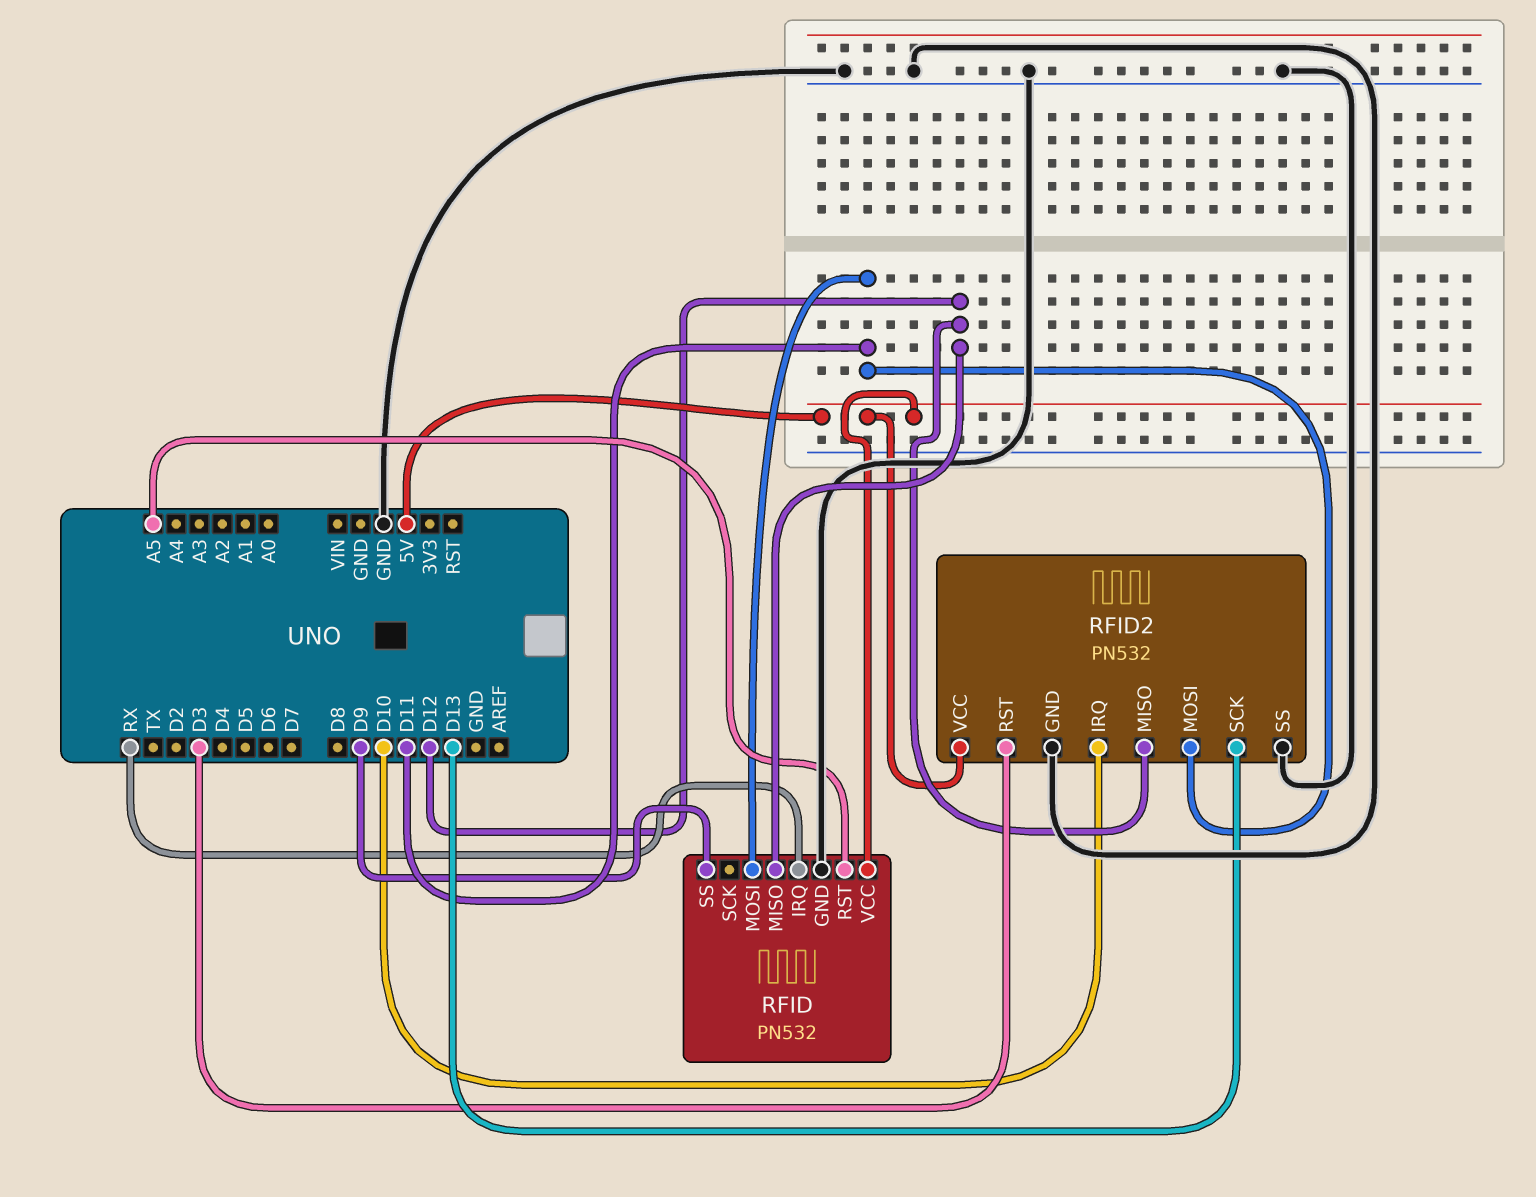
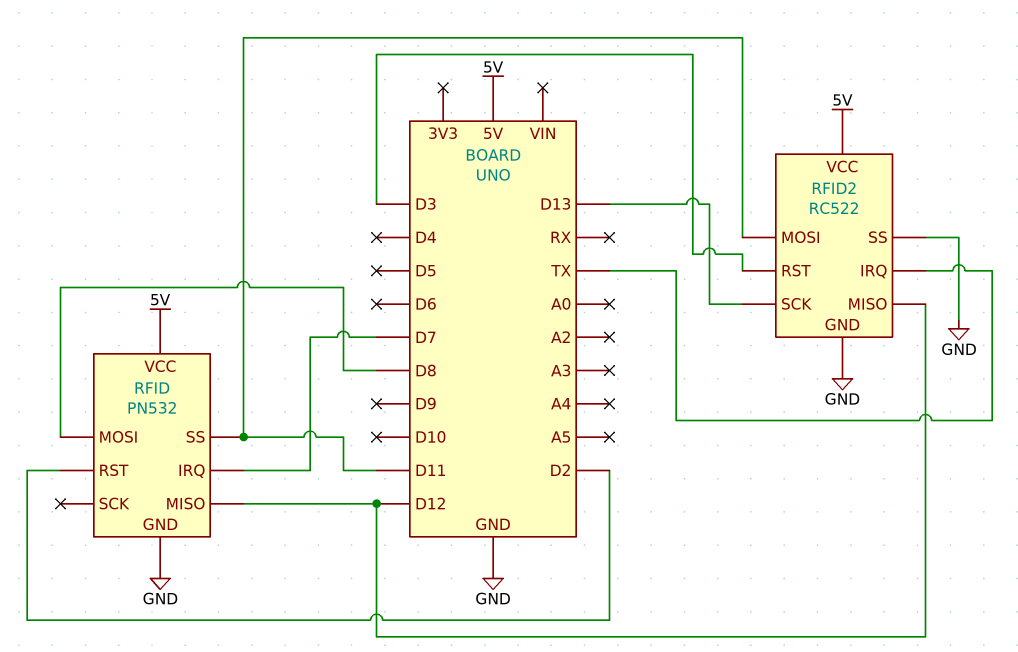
RFID pin IRQ: RX -> D7
RFID pin MOSI: D11 -> D8
RFID pin RST: A5 -> D2
RFID pin SS: D9 -> D11
RFID2: PN532 -> RC522
RFID2 pin IRQ: D10 -> TX

